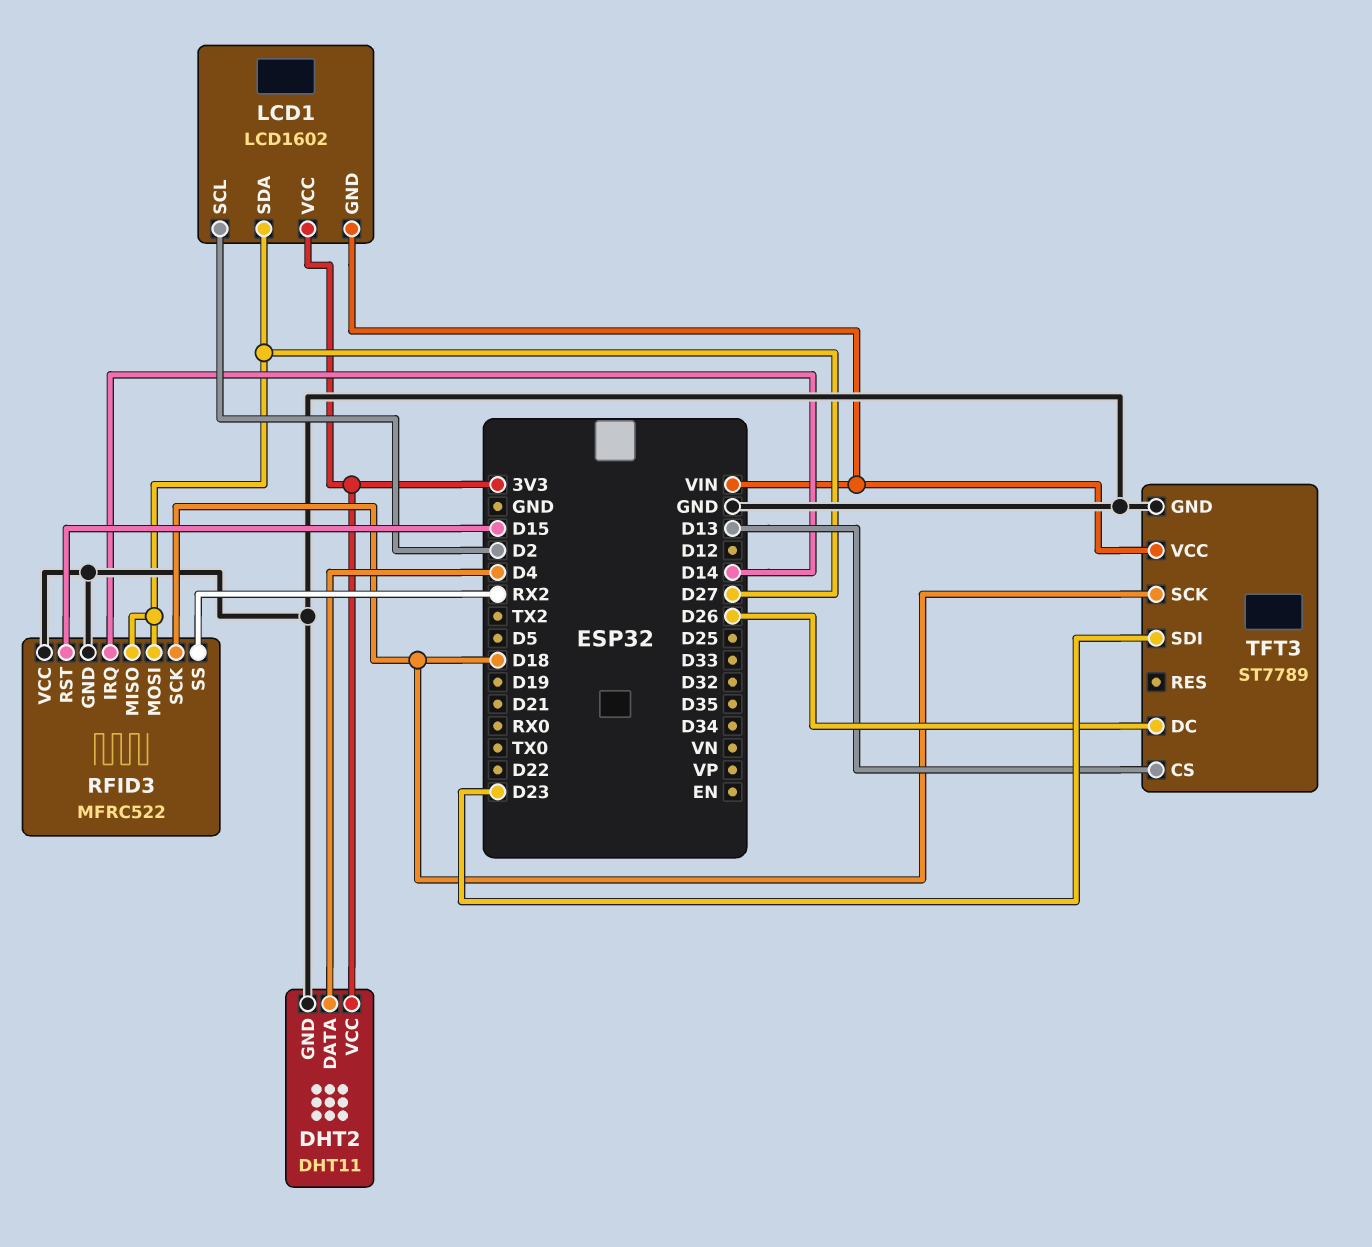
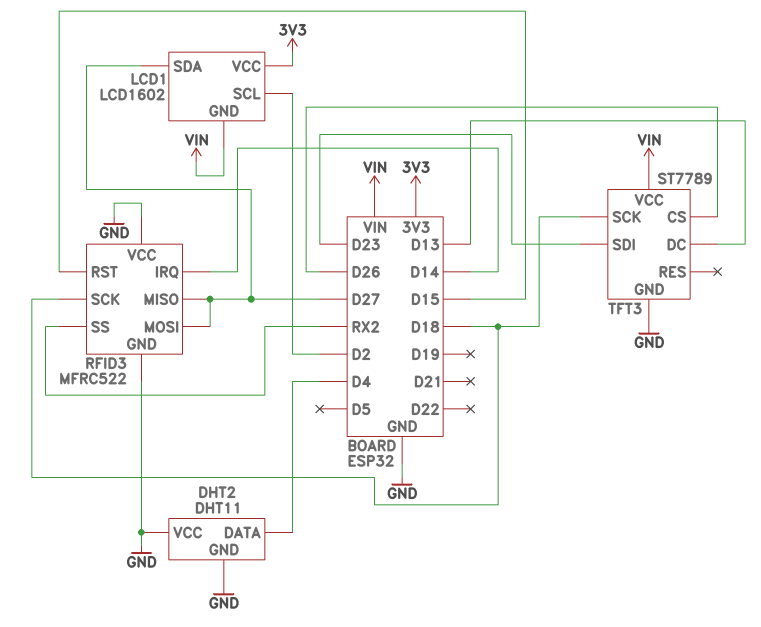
DHT2 pin VCC: 3V3 -> GND
TFT3 pin CS: D13 -> D26
TFT3 pin DC: D26 -> D13

